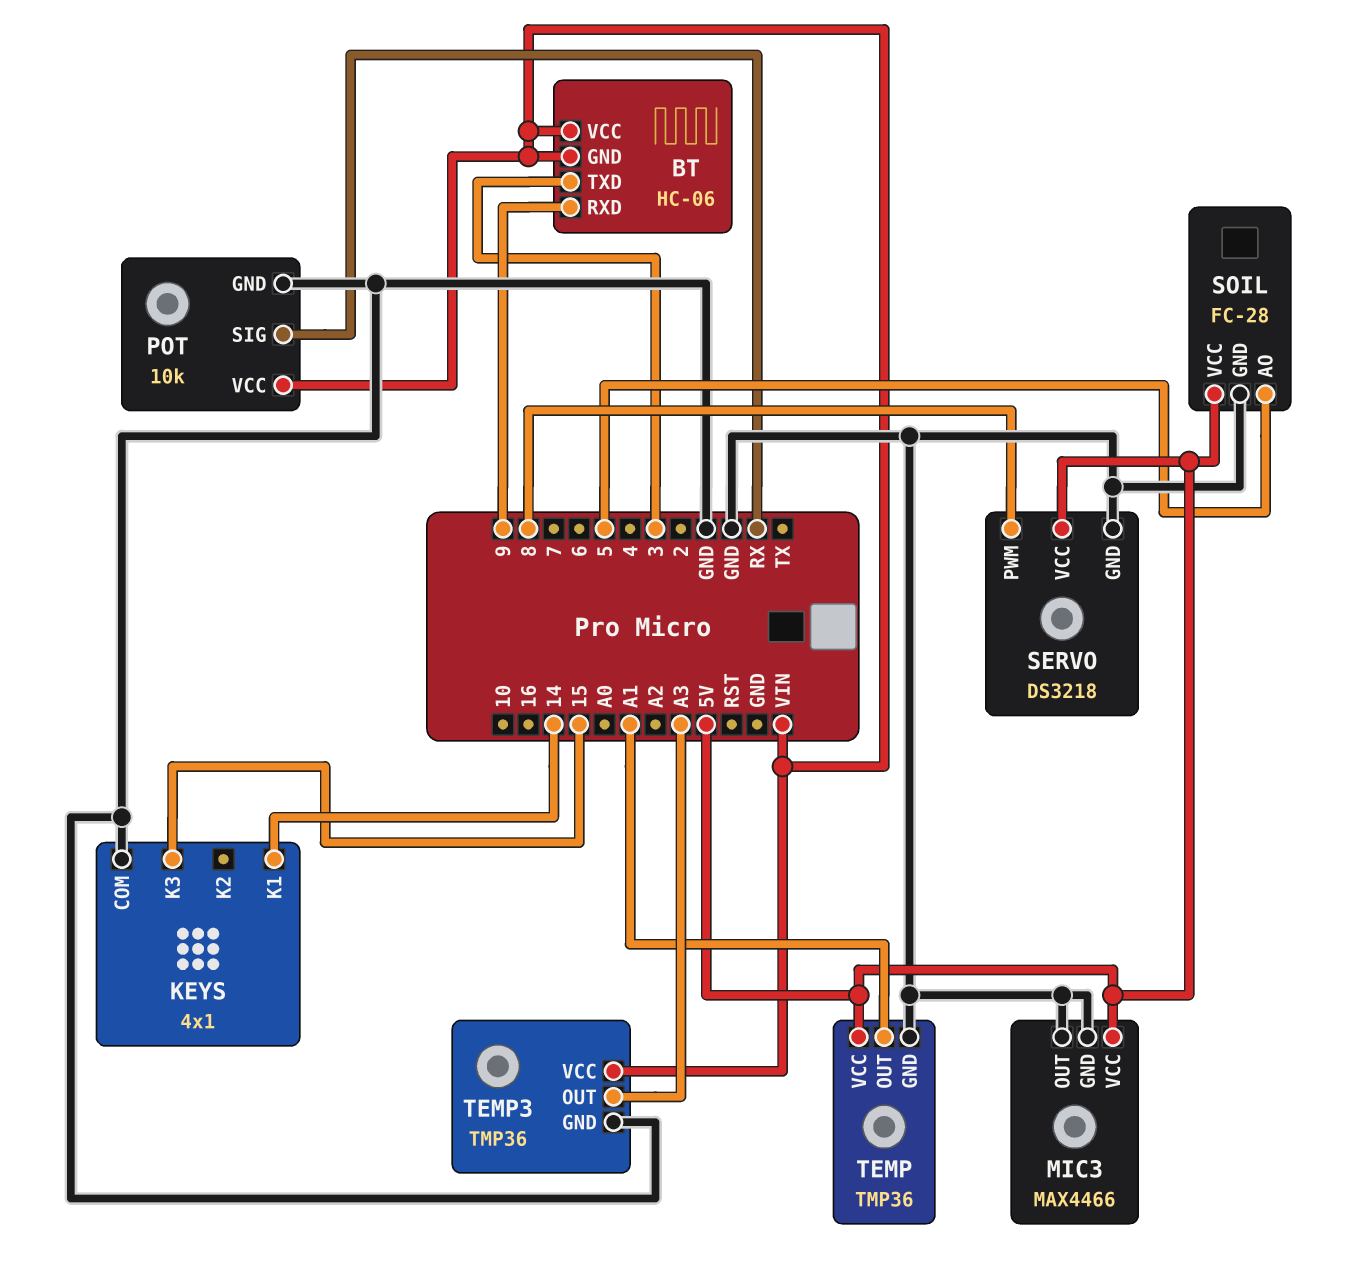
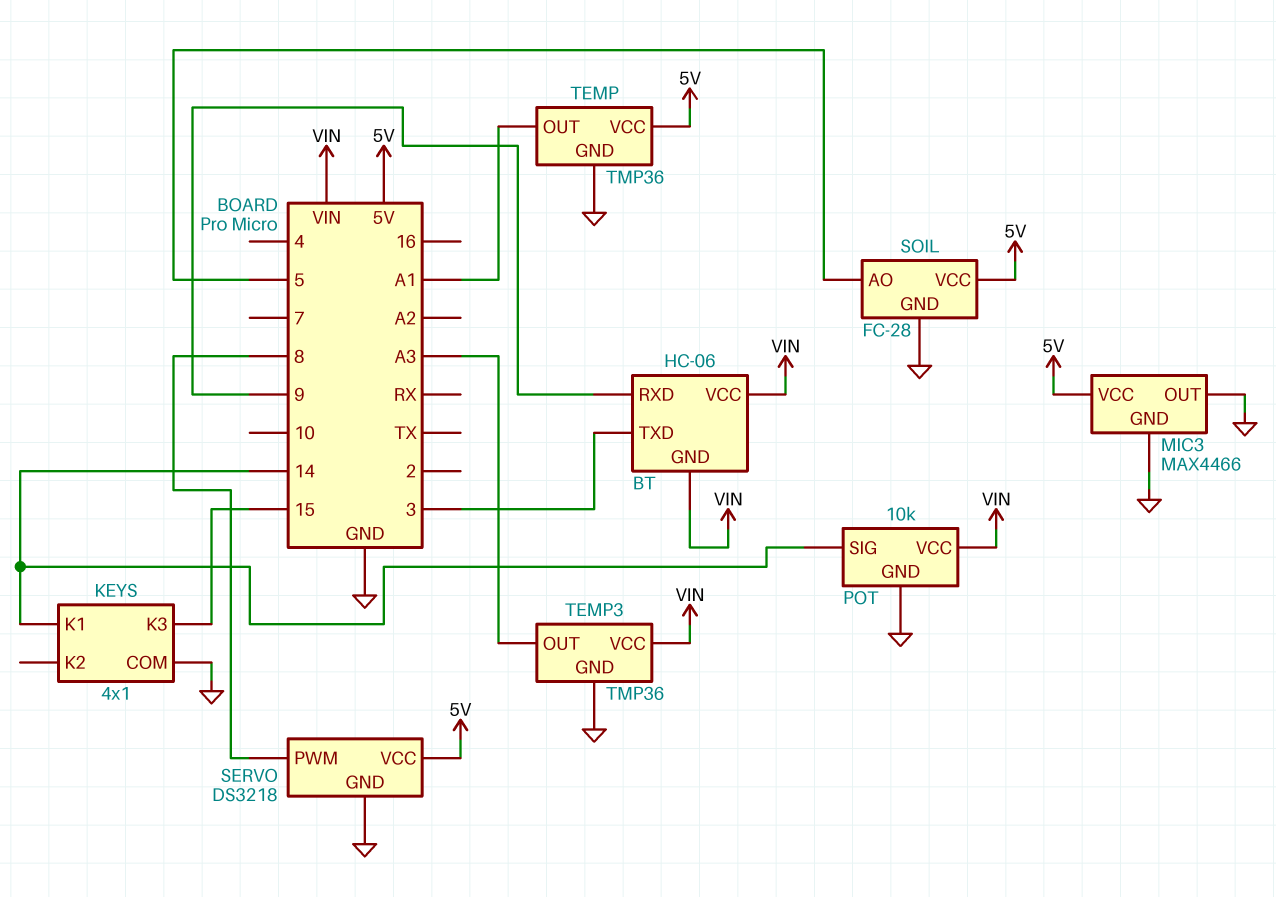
POT pin SIG: RX -> 14

